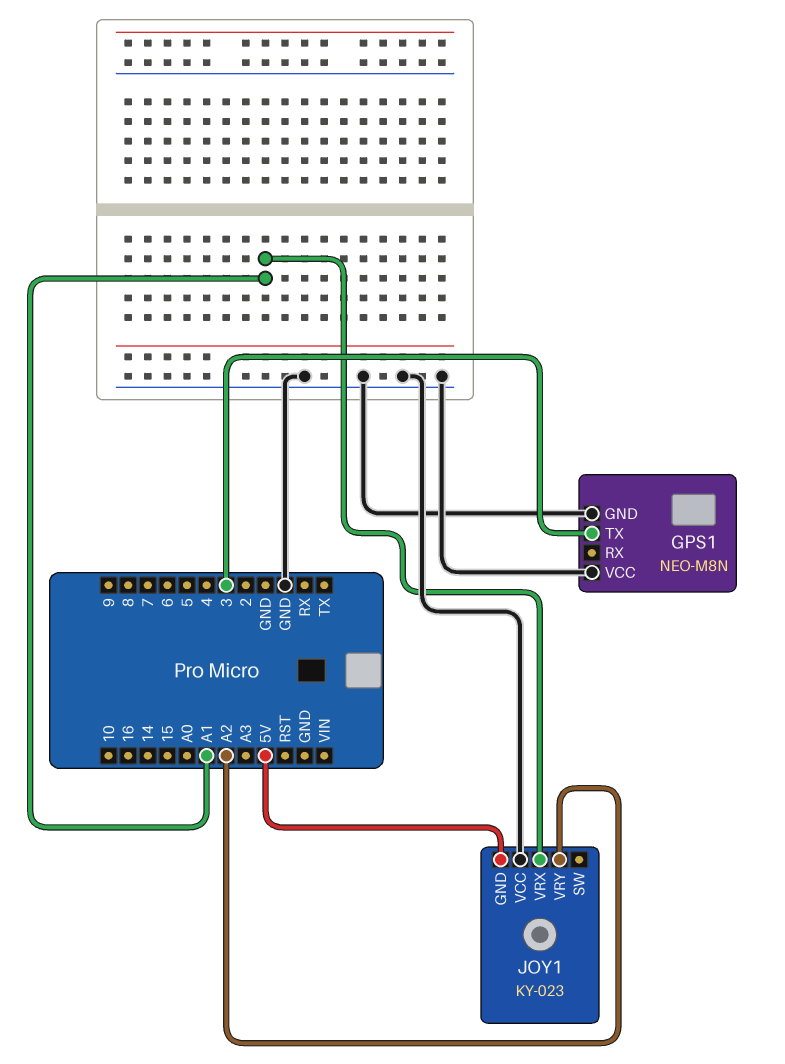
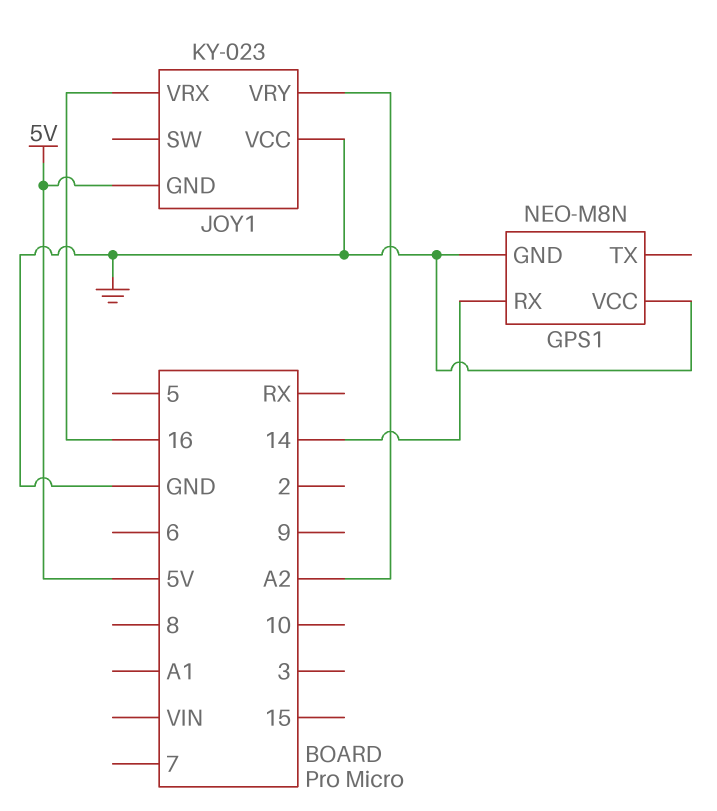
GPS1 pin RX: none -> 14
GPS1 pin TX: 3 -> none
JOY1 pin VRX: A1 -> 16

